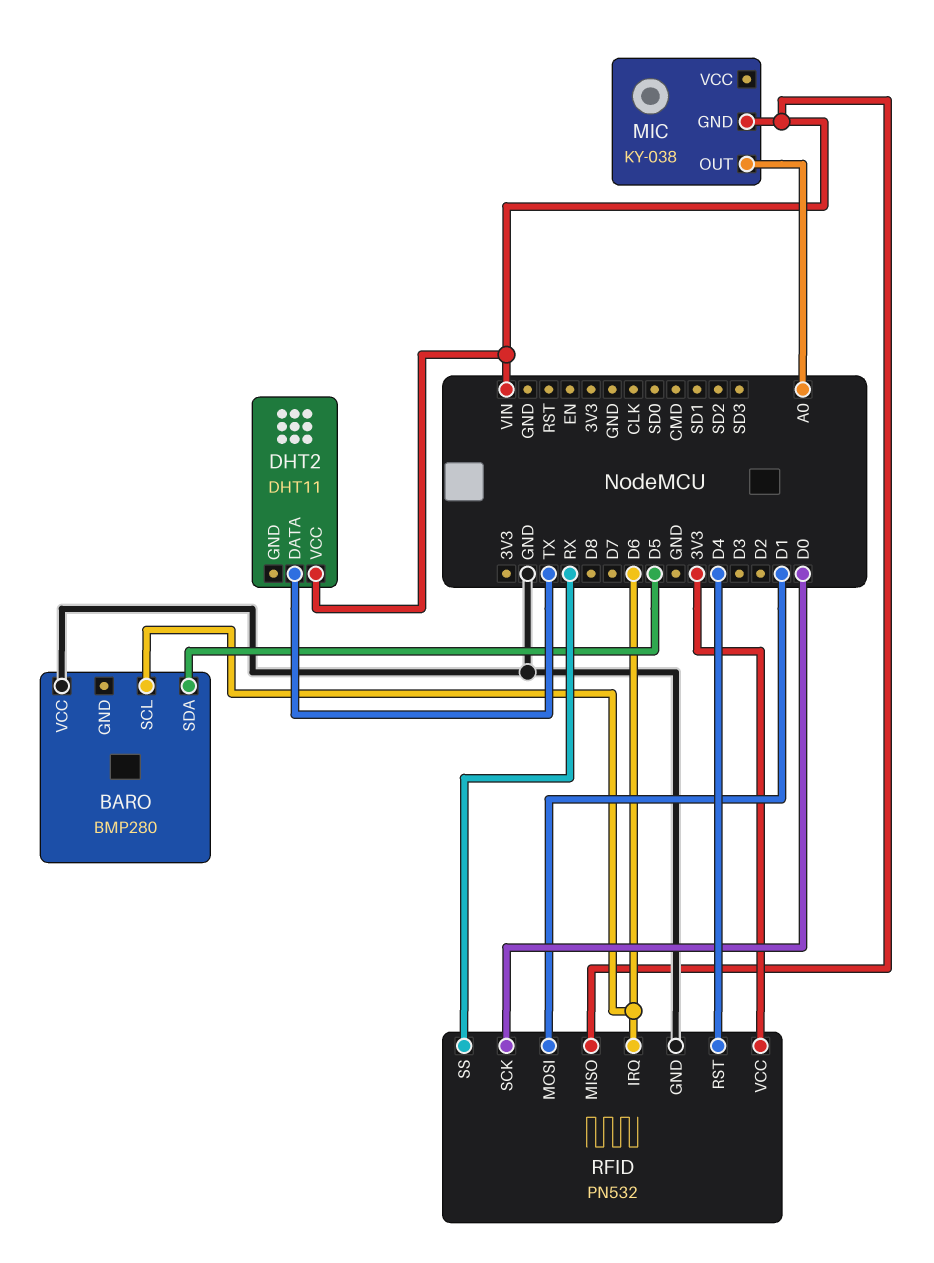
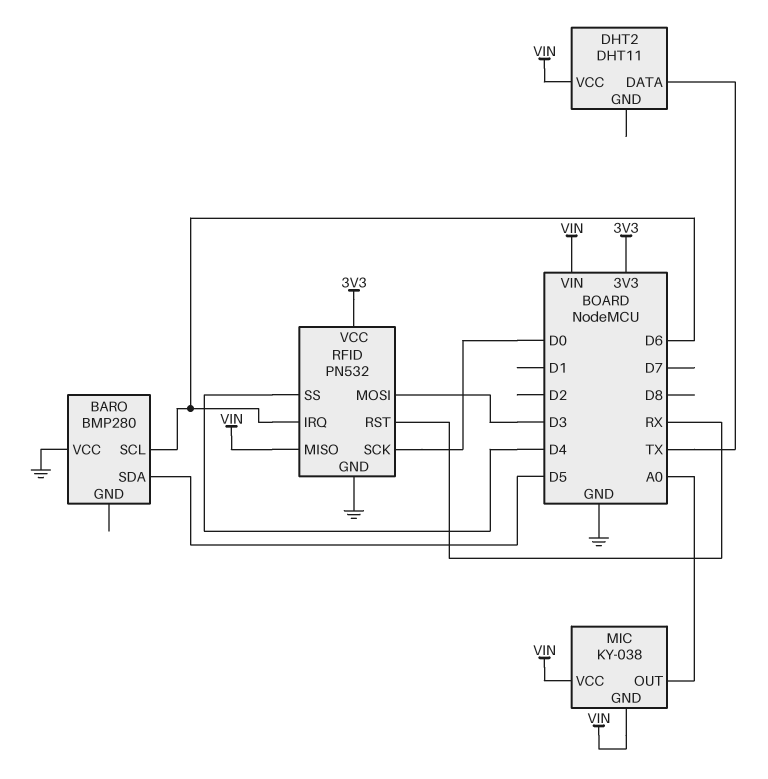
MIC pin VCC: none -> VIN
RFID pin MOSI: D1 -> D3
RFID pin RST: D4 -> RX
RFID pin SS: RX -> D4

